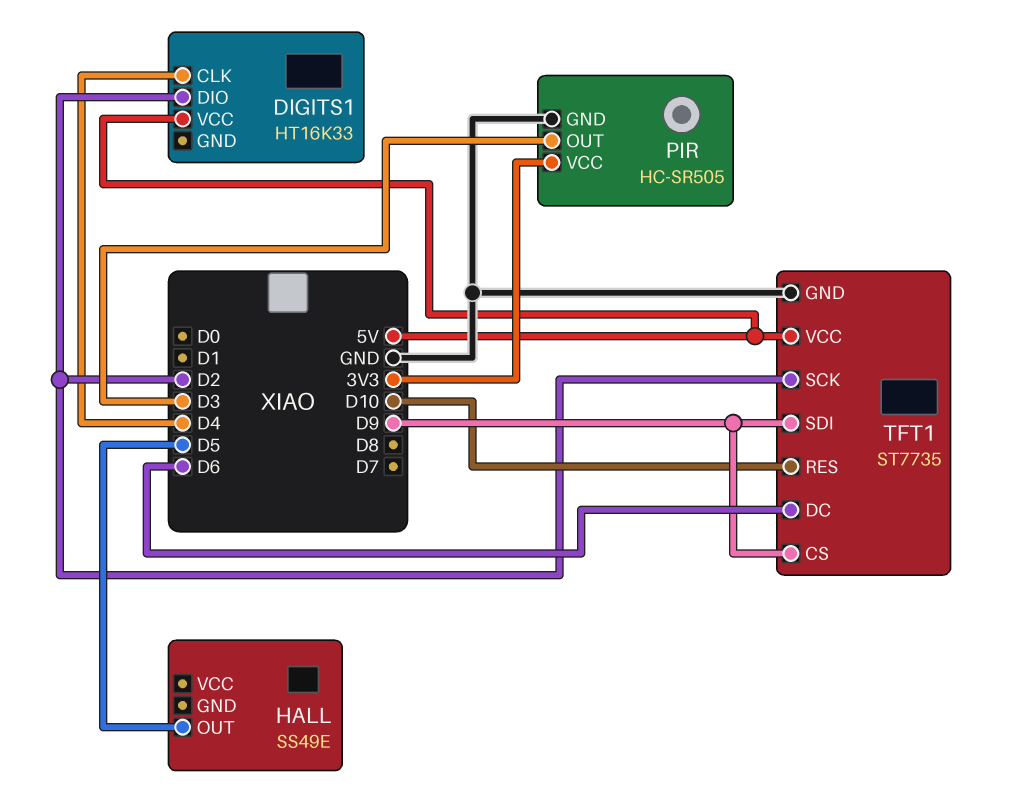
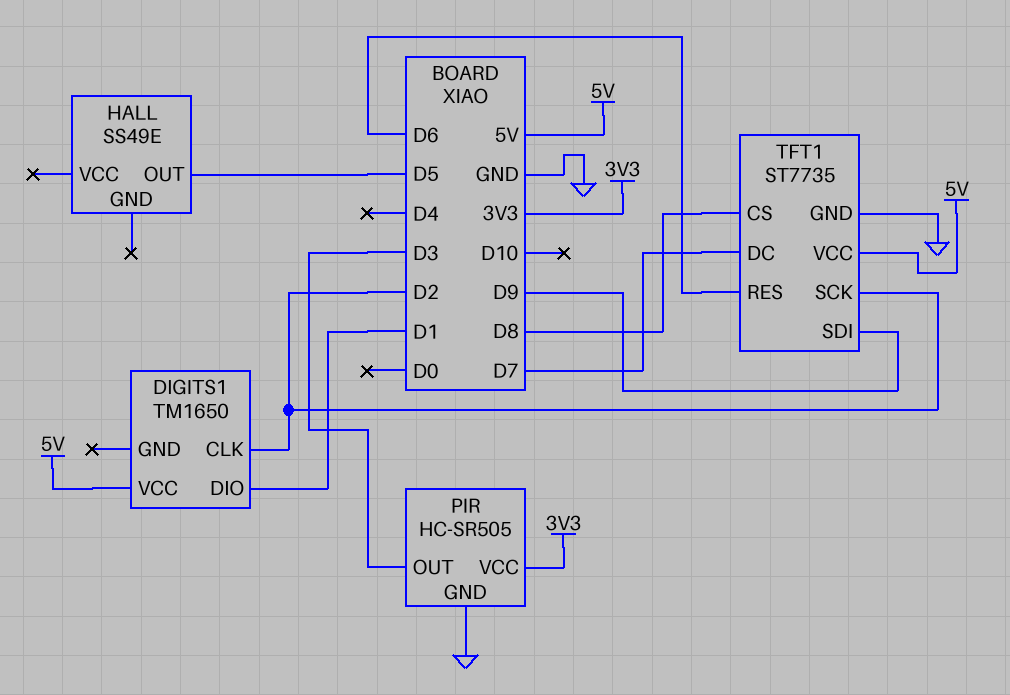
DIGITS1: HT16K33 -> TM1650
DIGITS1 pin CLK: D4 -> D2
DIGITS1 pin DIO: D2 -> D1
TFT1 pin CS: D9 -> D8
TFT1 pin DC: D6 -> D7
TFT1 pin RES: D10 -> D6

